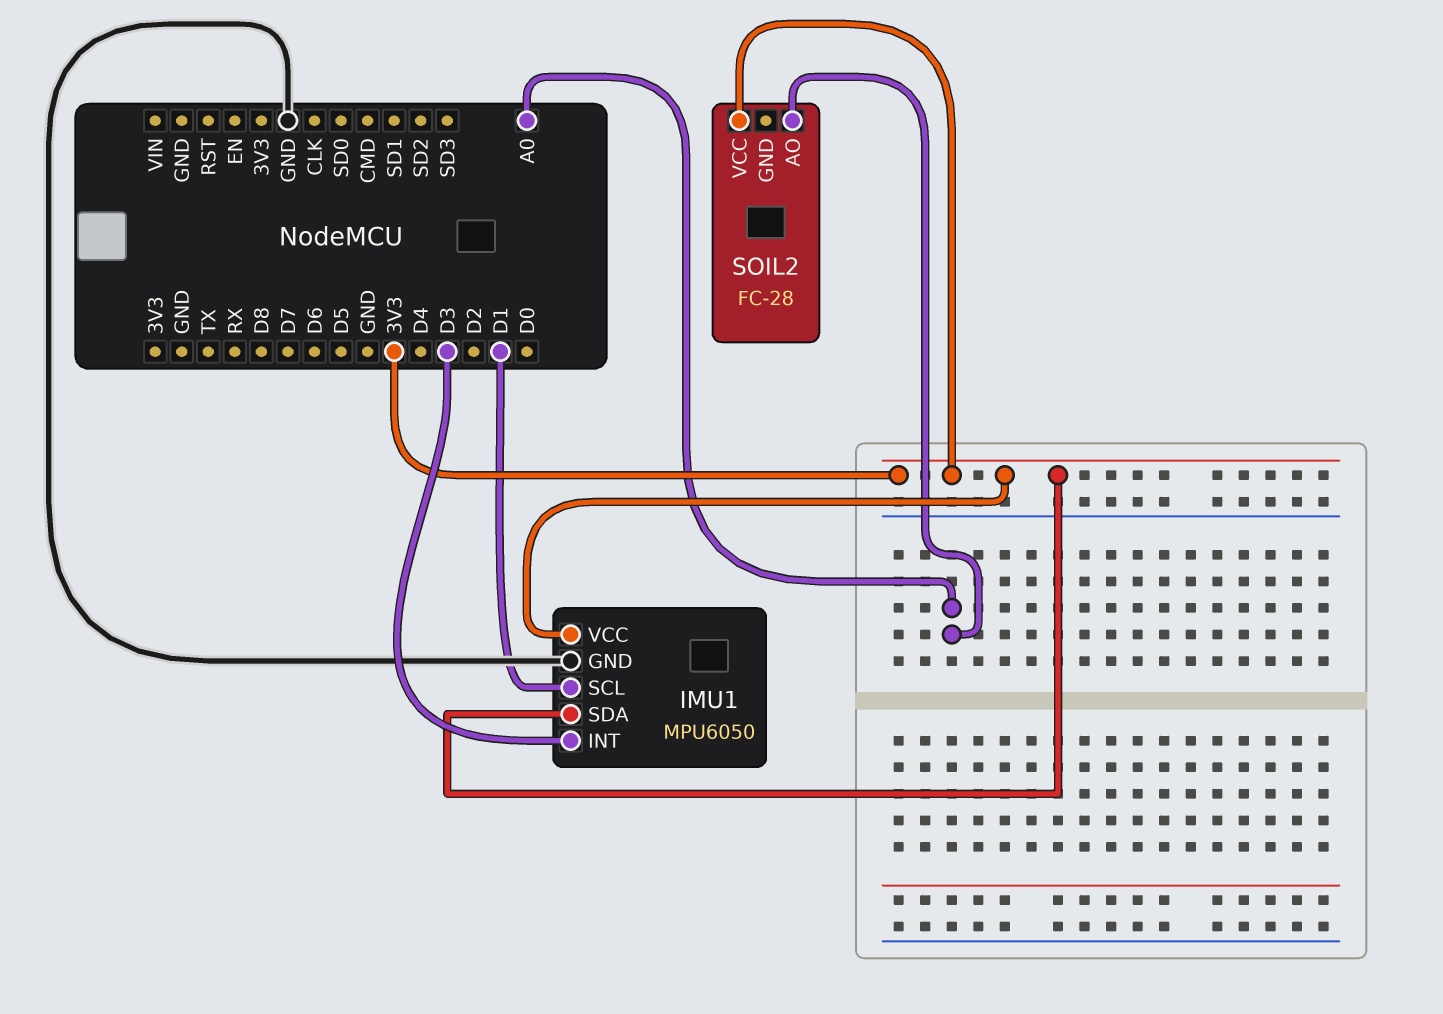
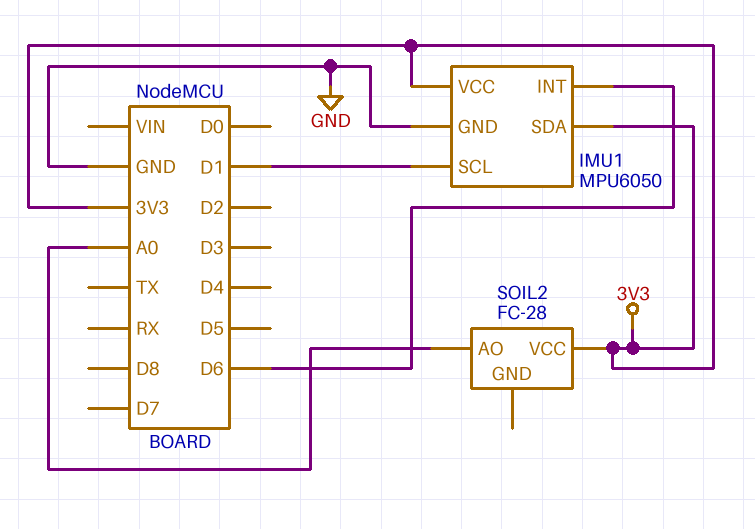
IMU1 pin INT: D3 -> D6

